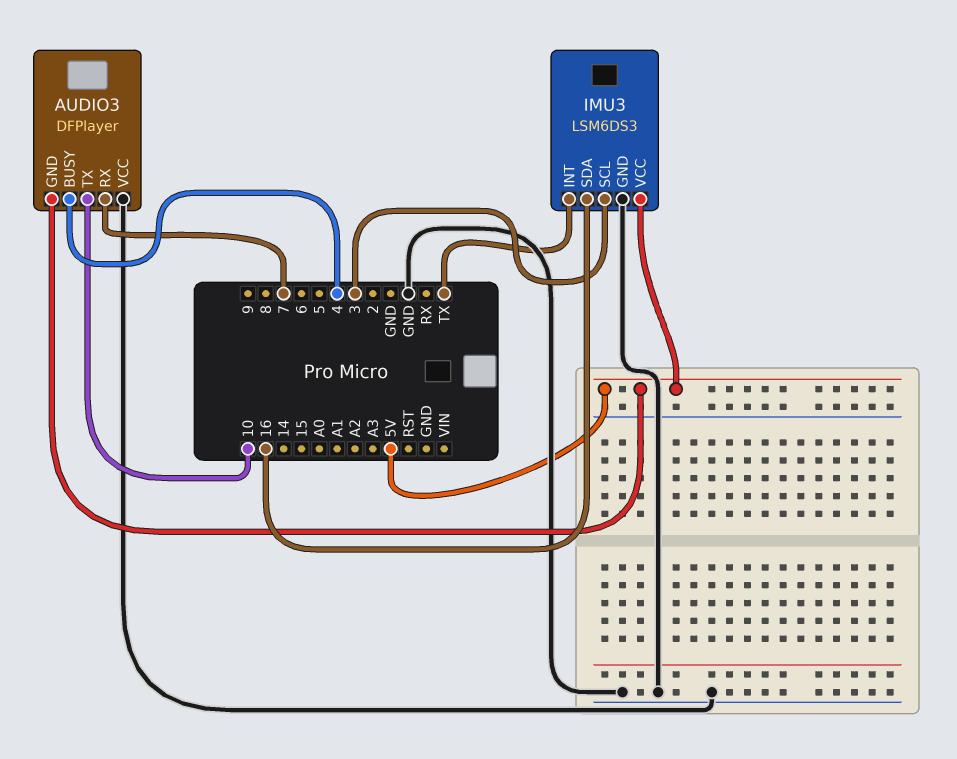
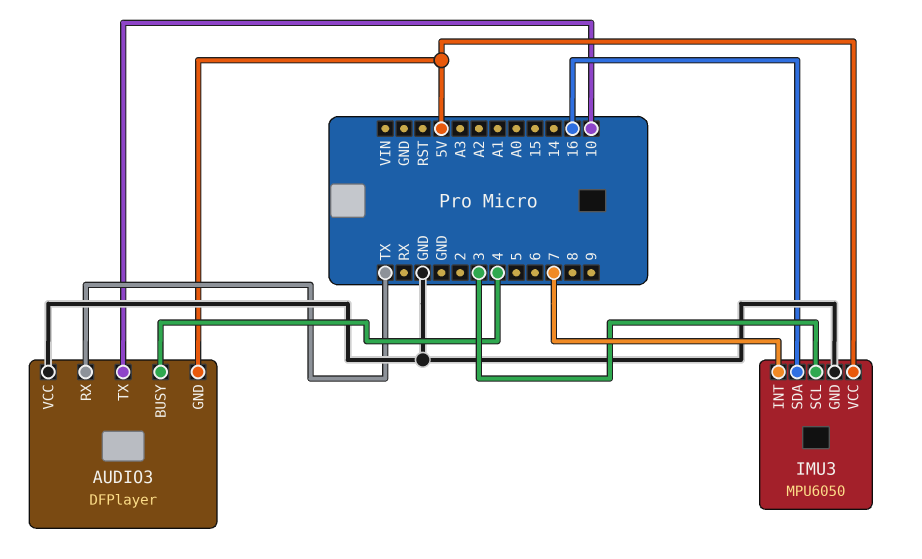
AUDIO3 pin RX: 7 -> TX
IMU3: LSM6DS3 -> MPU6050
IMU3 pin INT: TX -> 7

